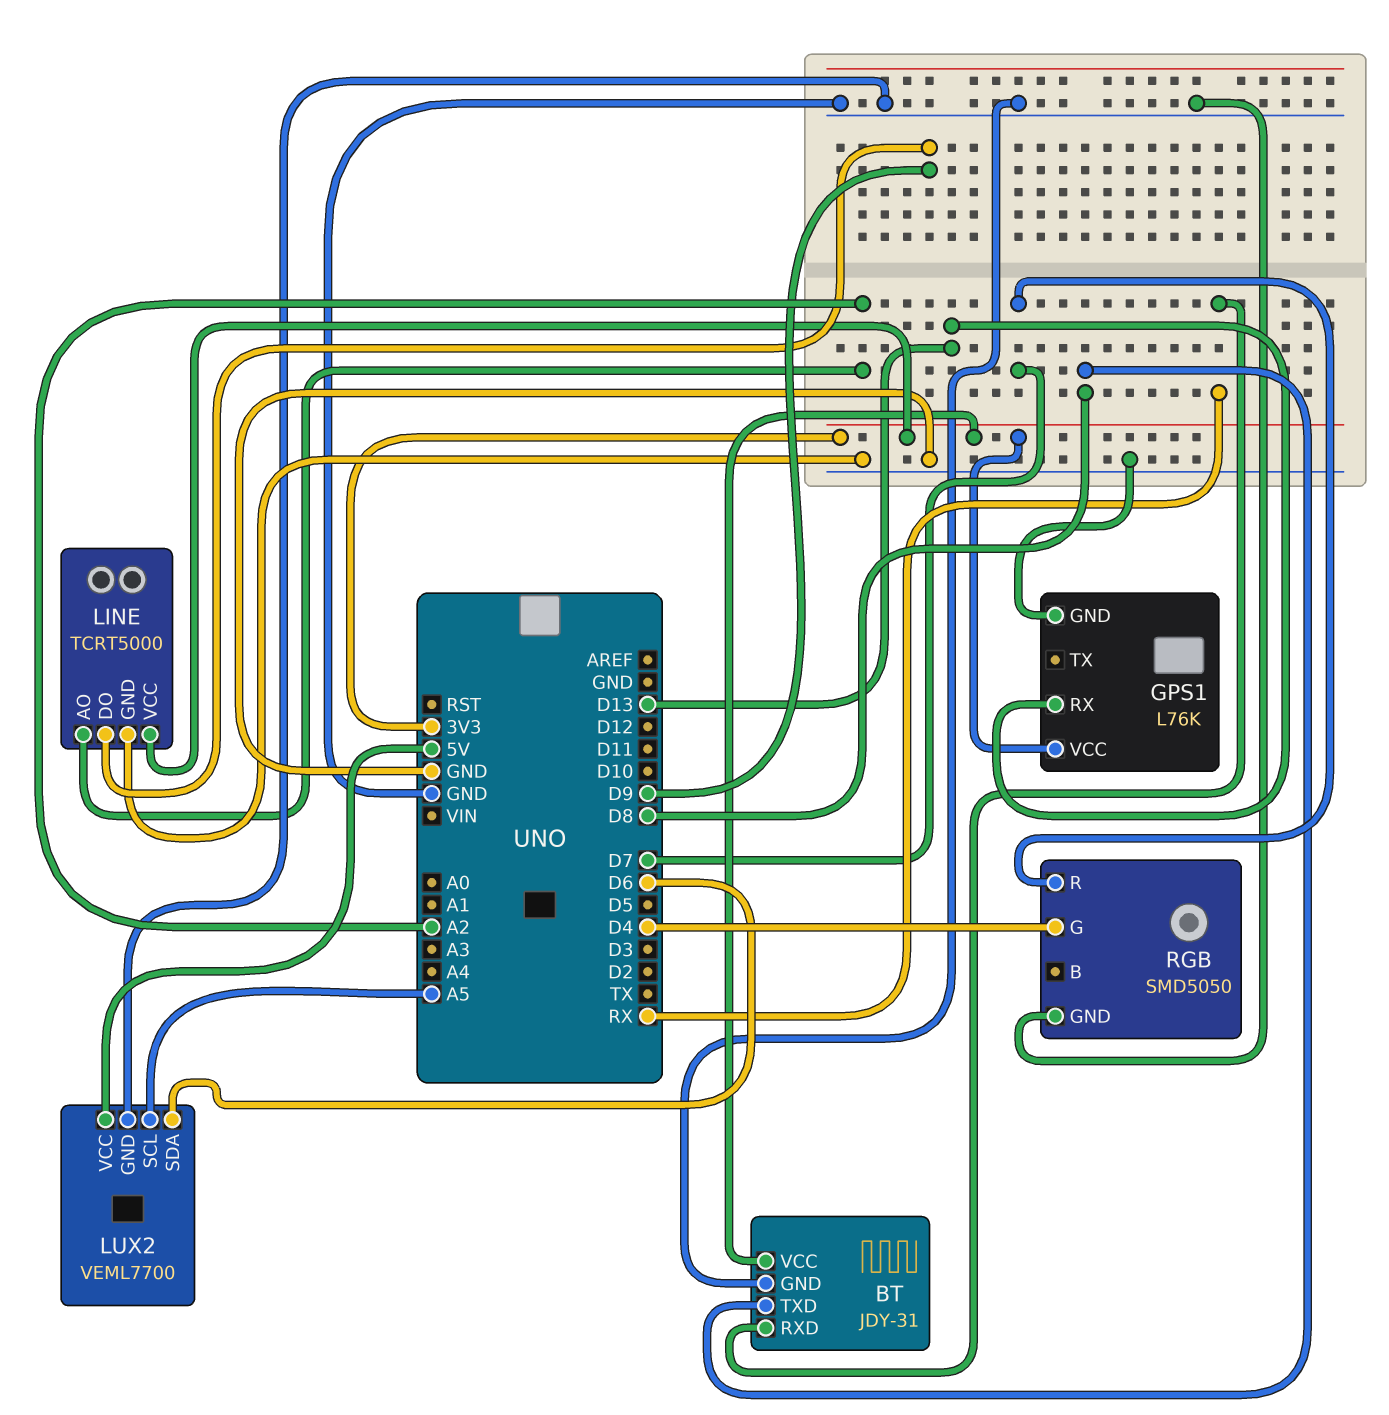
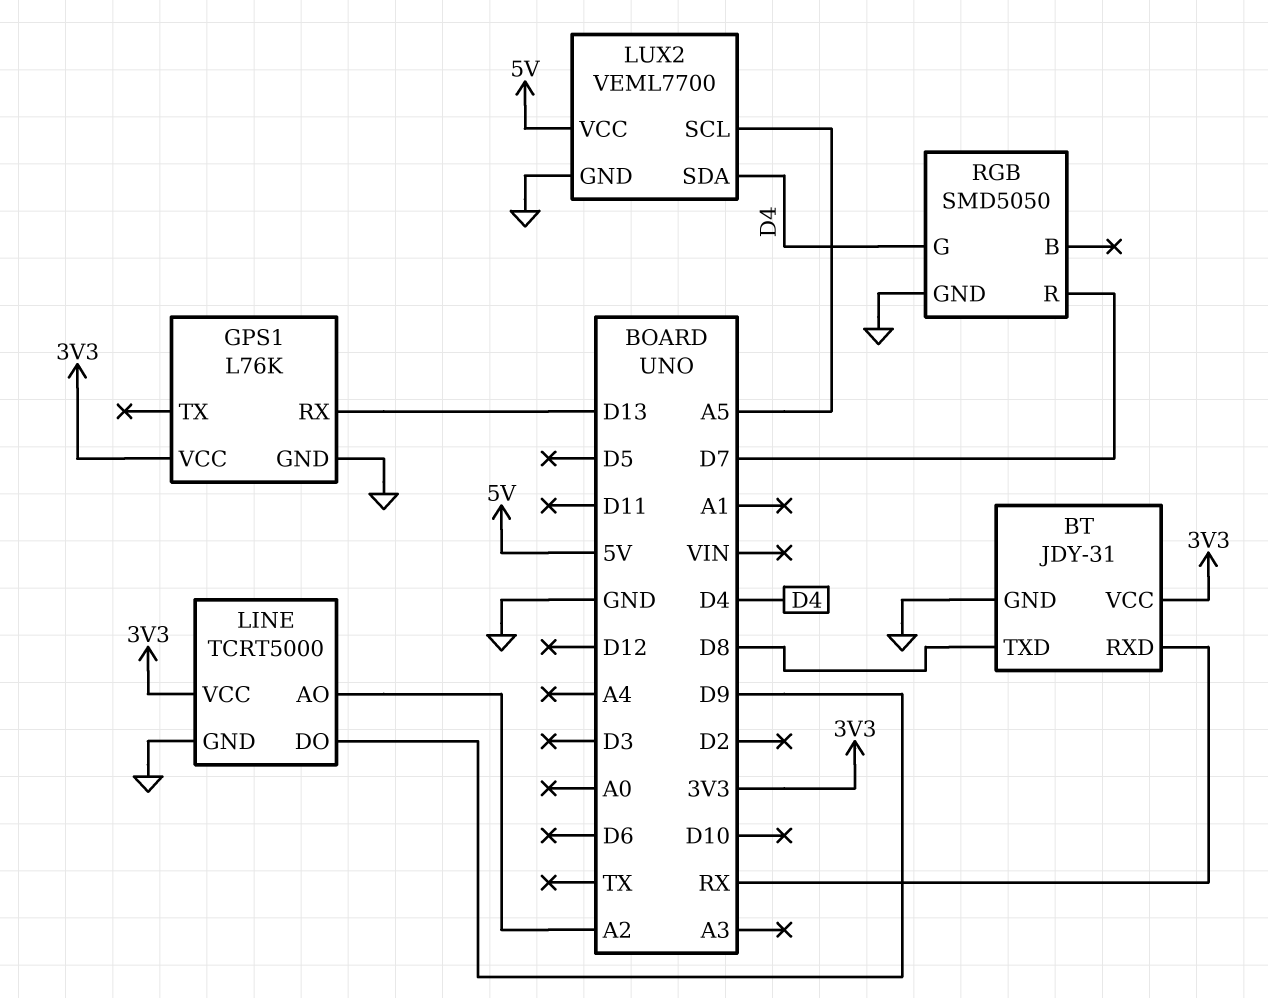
LUX2 pin SDA: D6 -> D4

